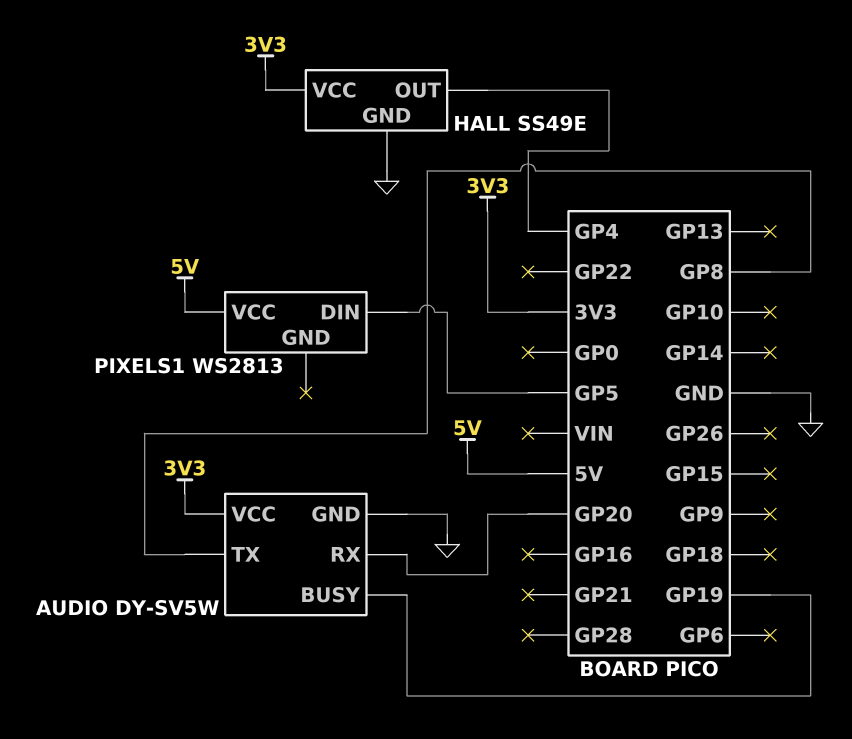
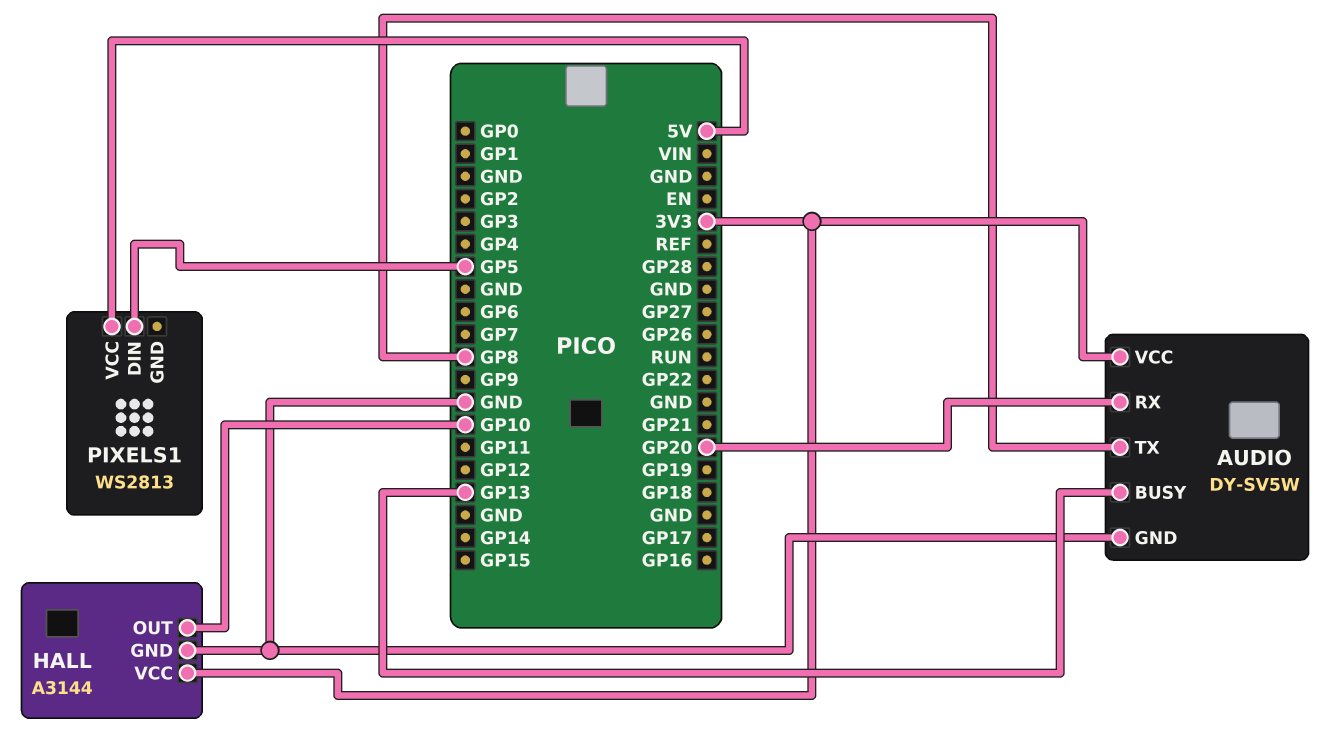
AUDIO pin BUSY: GP19 -> GP13
HALL: SS49E -> A3144
HALL pin OUT: GP4 -> GP10

